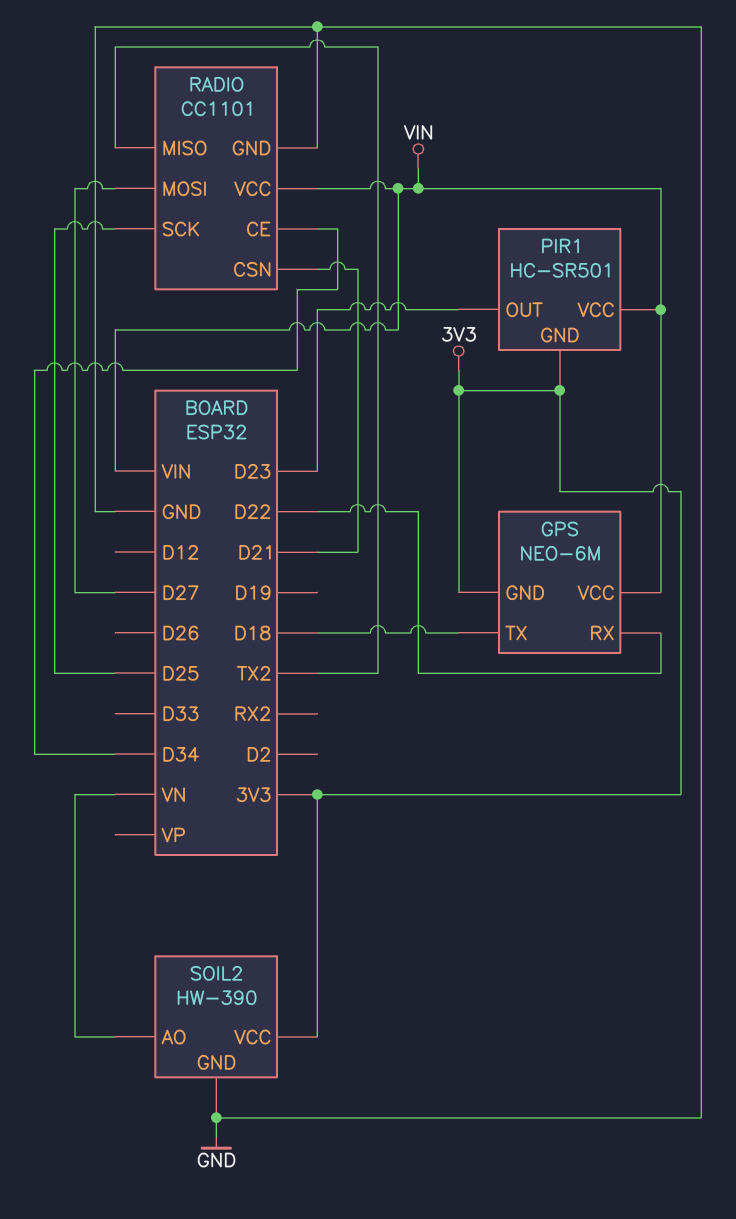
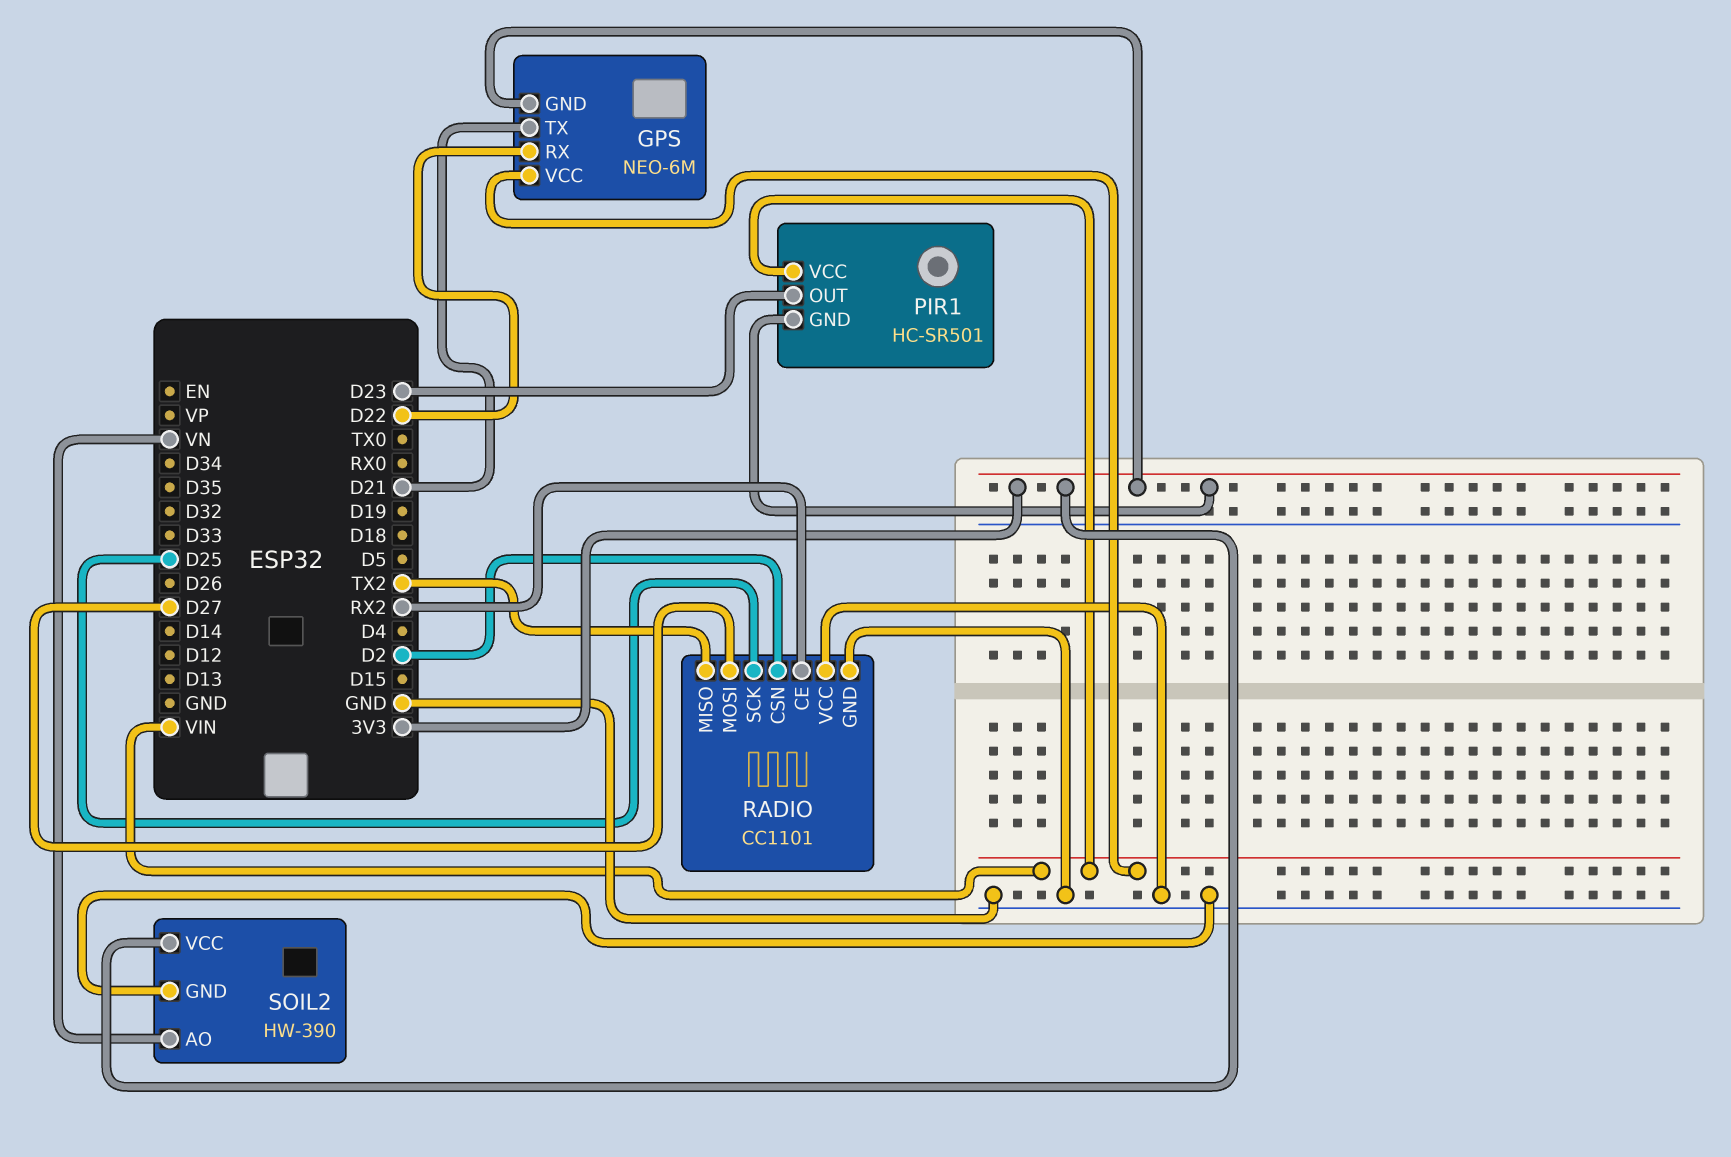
GPS pin TX: D18 -> D21
RADIO pin CE: D34 -> RX2
RADIO pin CSN: D21 -> D2
RADIO pin VCC: VIN -> GND

